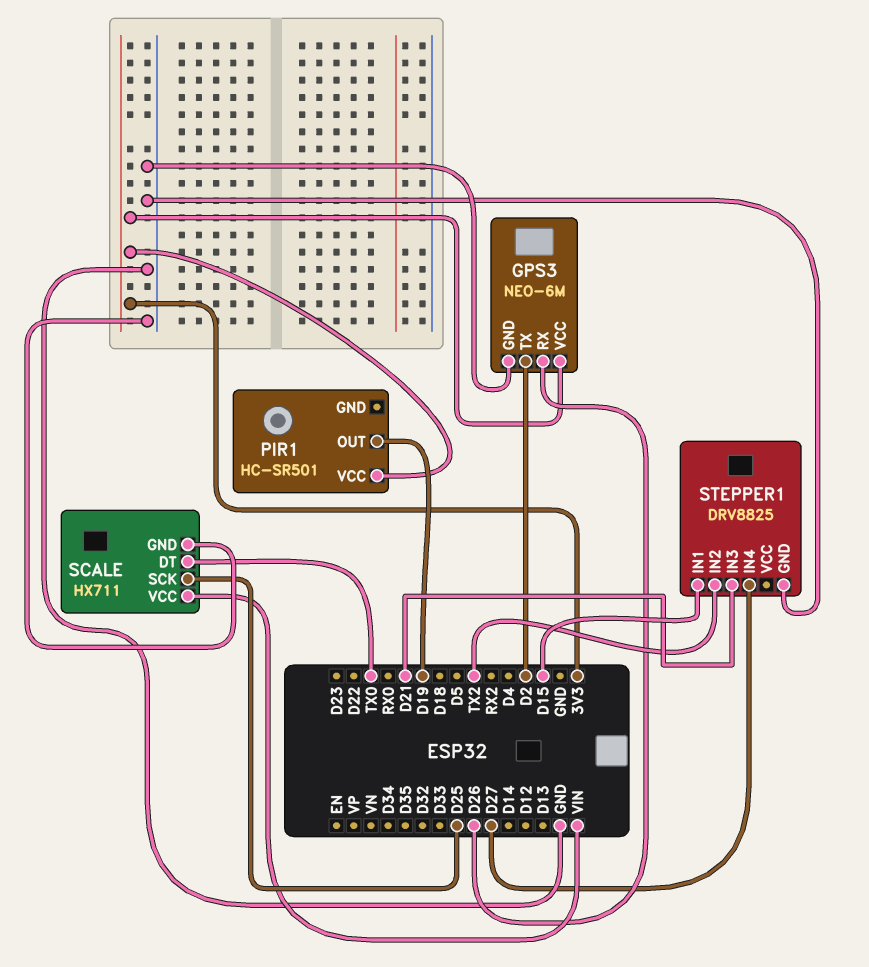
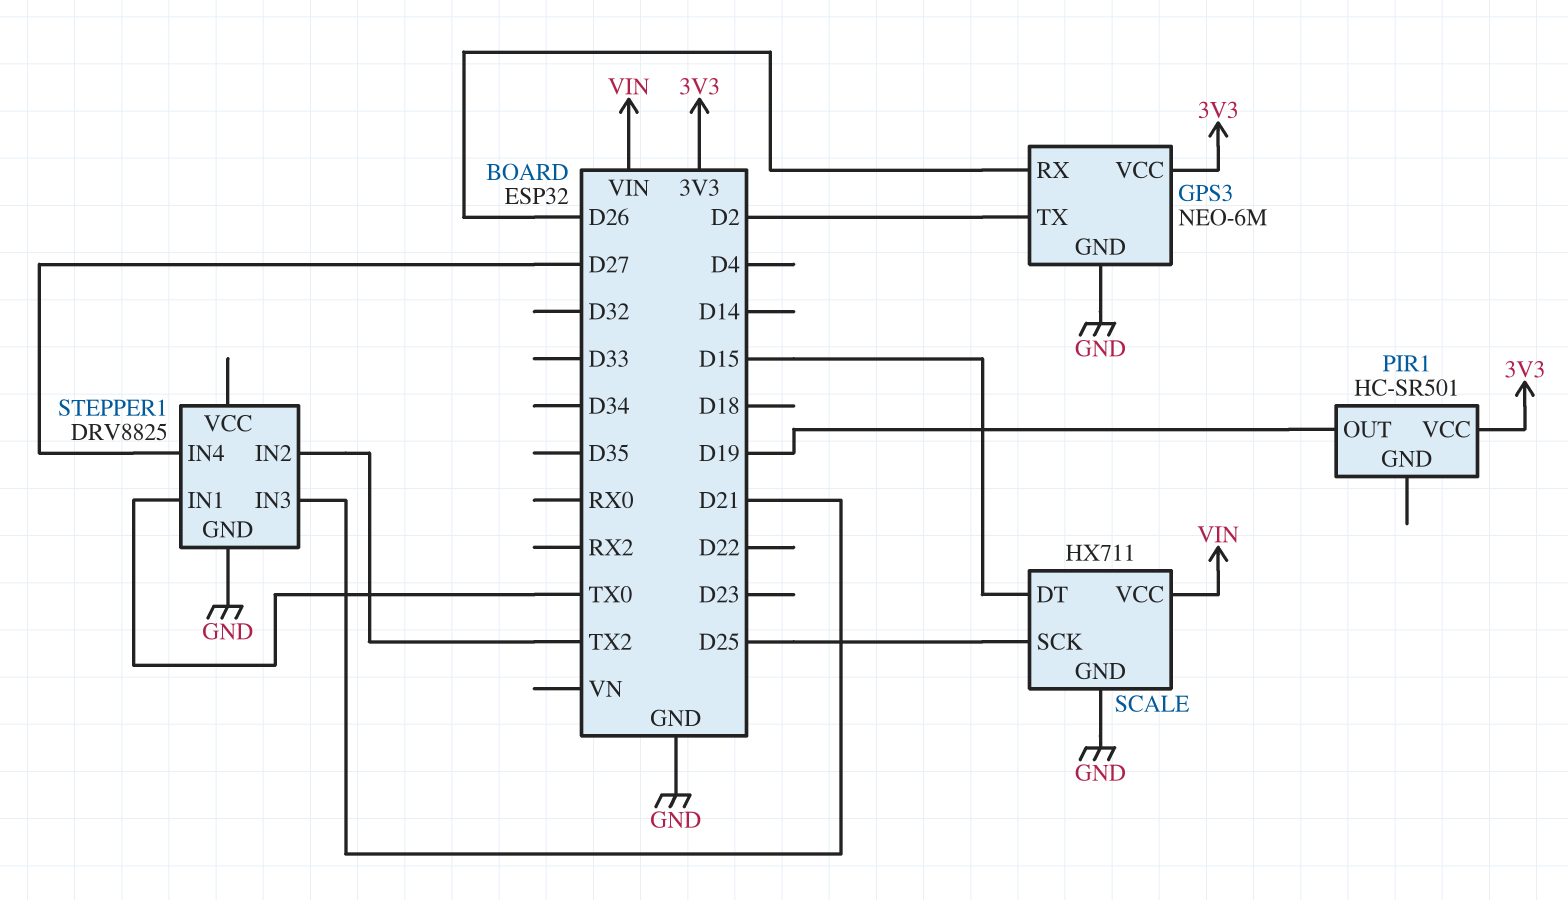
SCALE pin DT: TX0 -> D15
STEPPER1 pin IN1: D15 -> TX0

